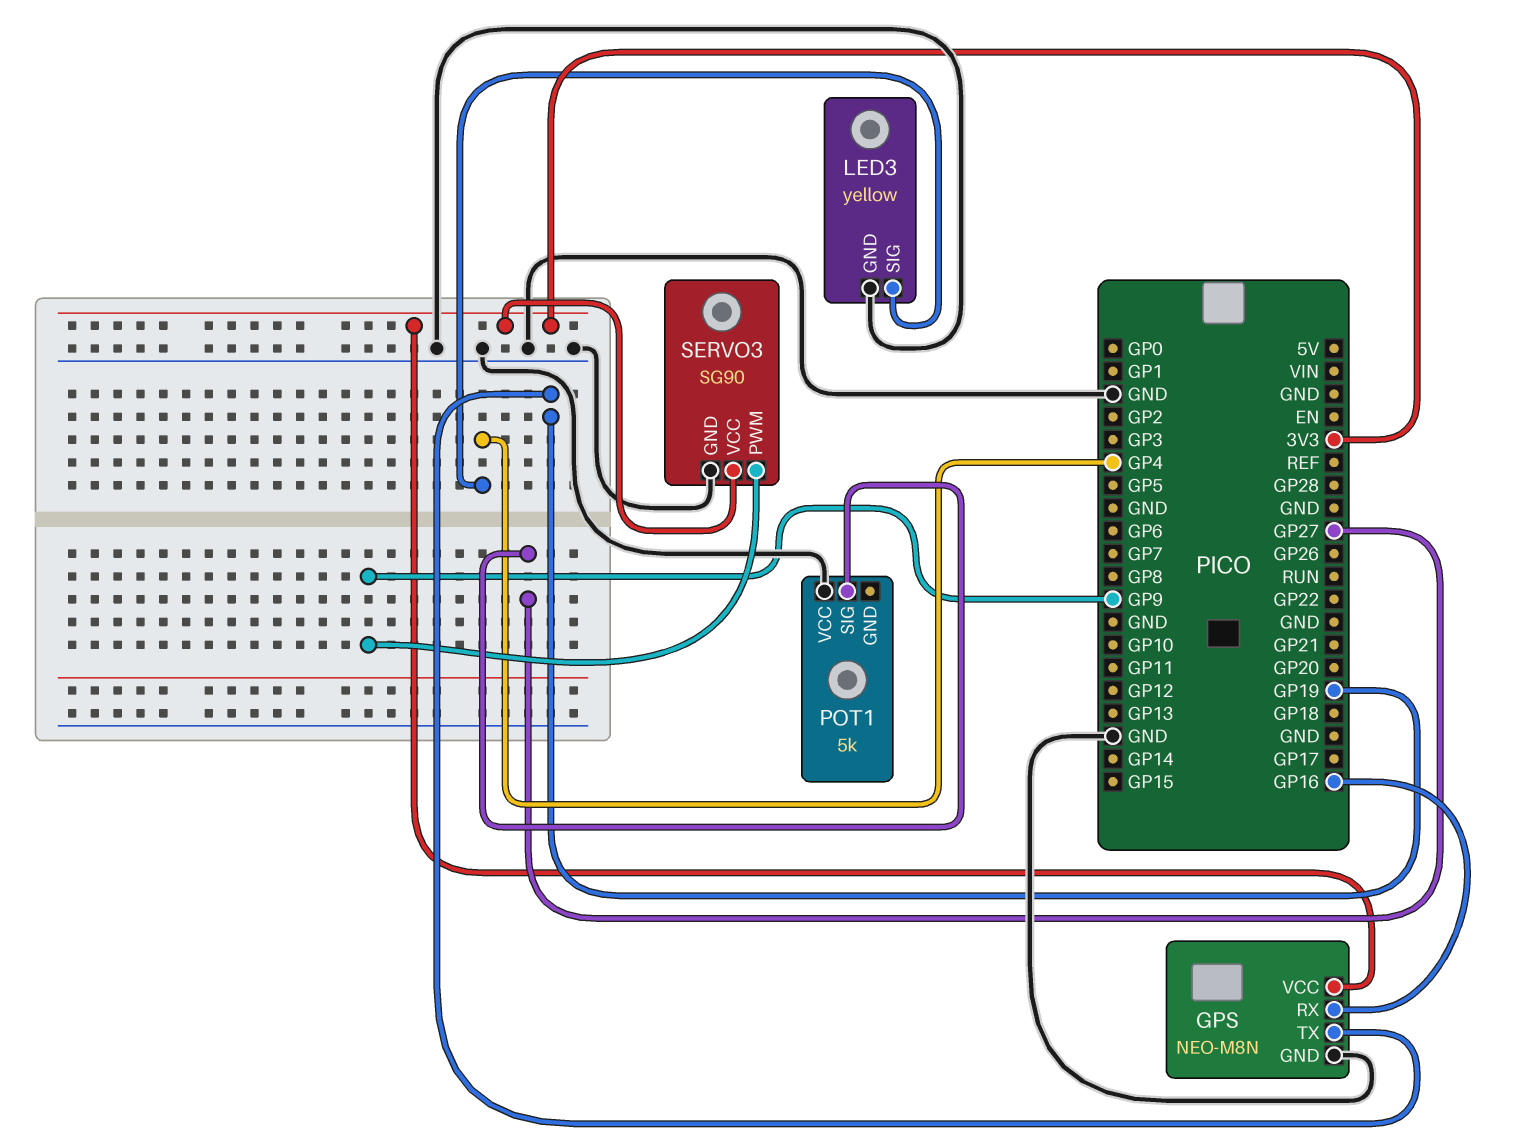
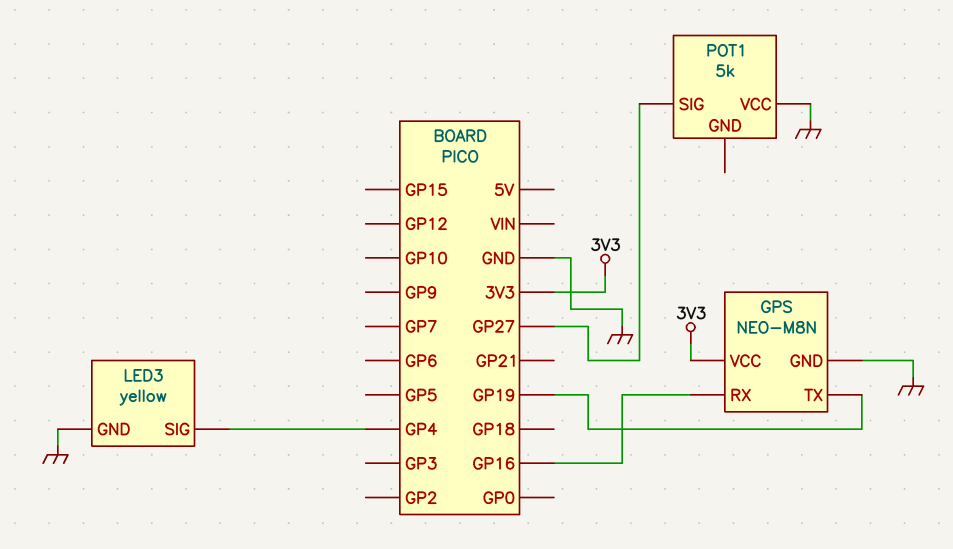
SERVO3: SG90 -> none
SERVO3 pin GND: GND -> none
SERVO3 pin PWM: GP9 -> none
SERVO3 pin VCC: 3V3 -> none

